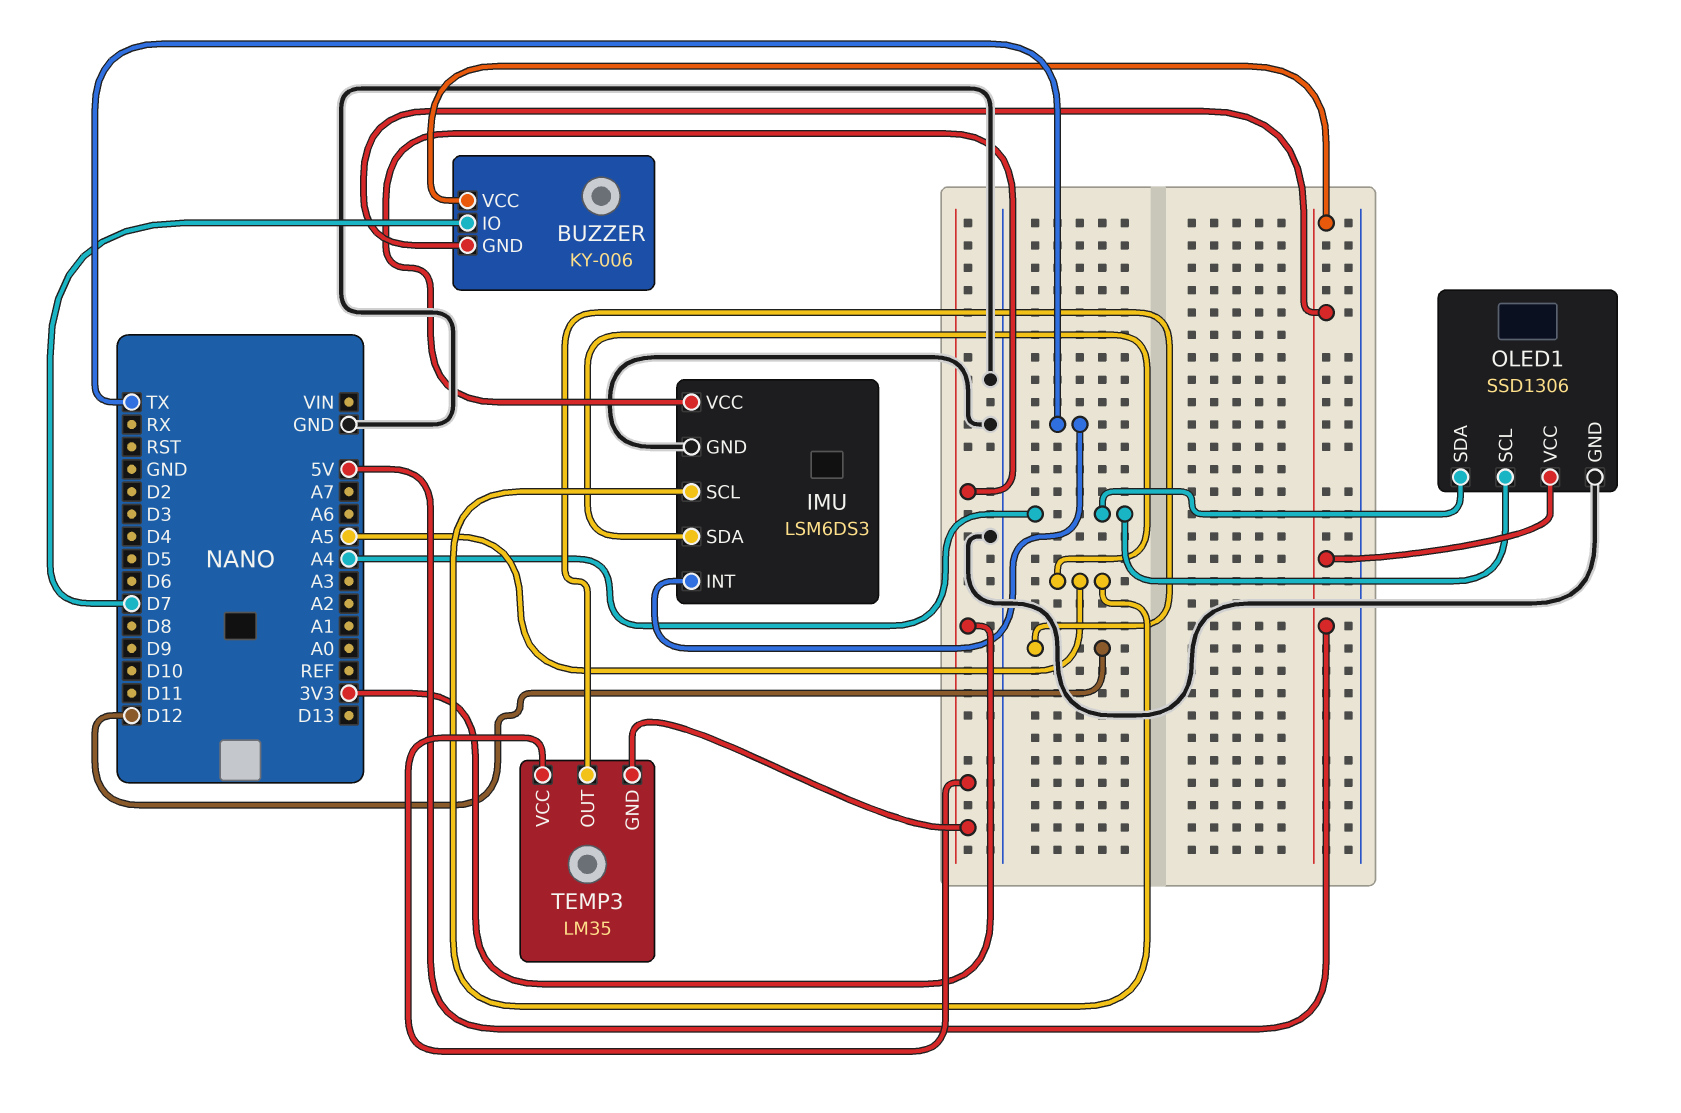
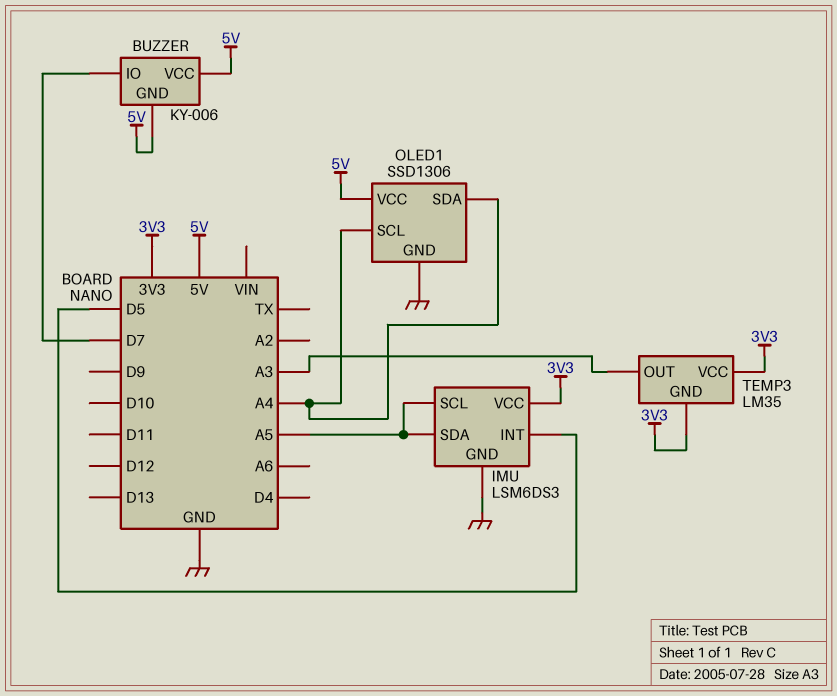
IMU pin INT: TX -> D5
TEMP3 pin OUT: D12 -> A3

